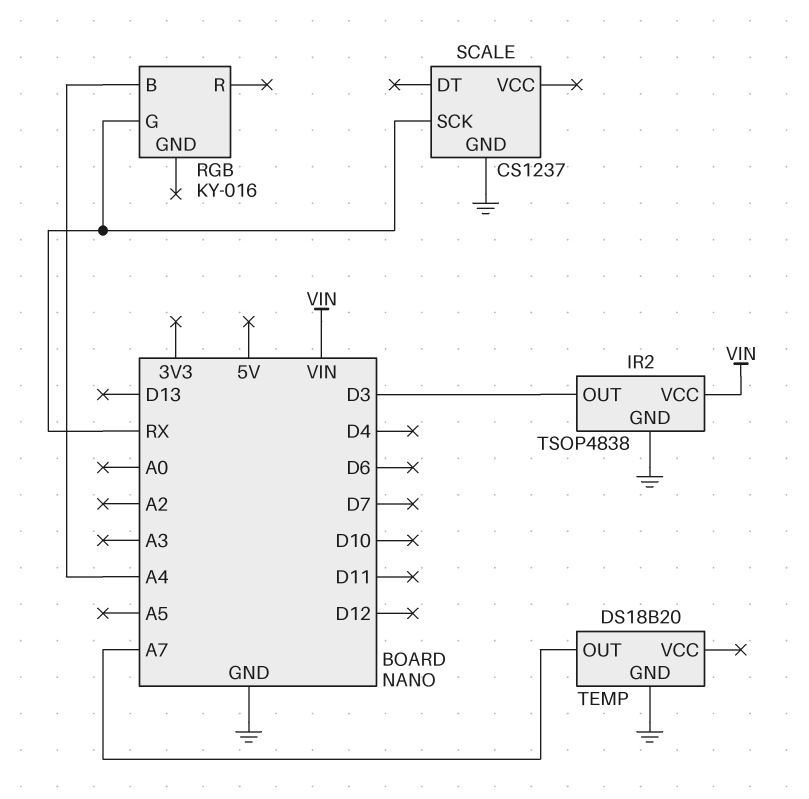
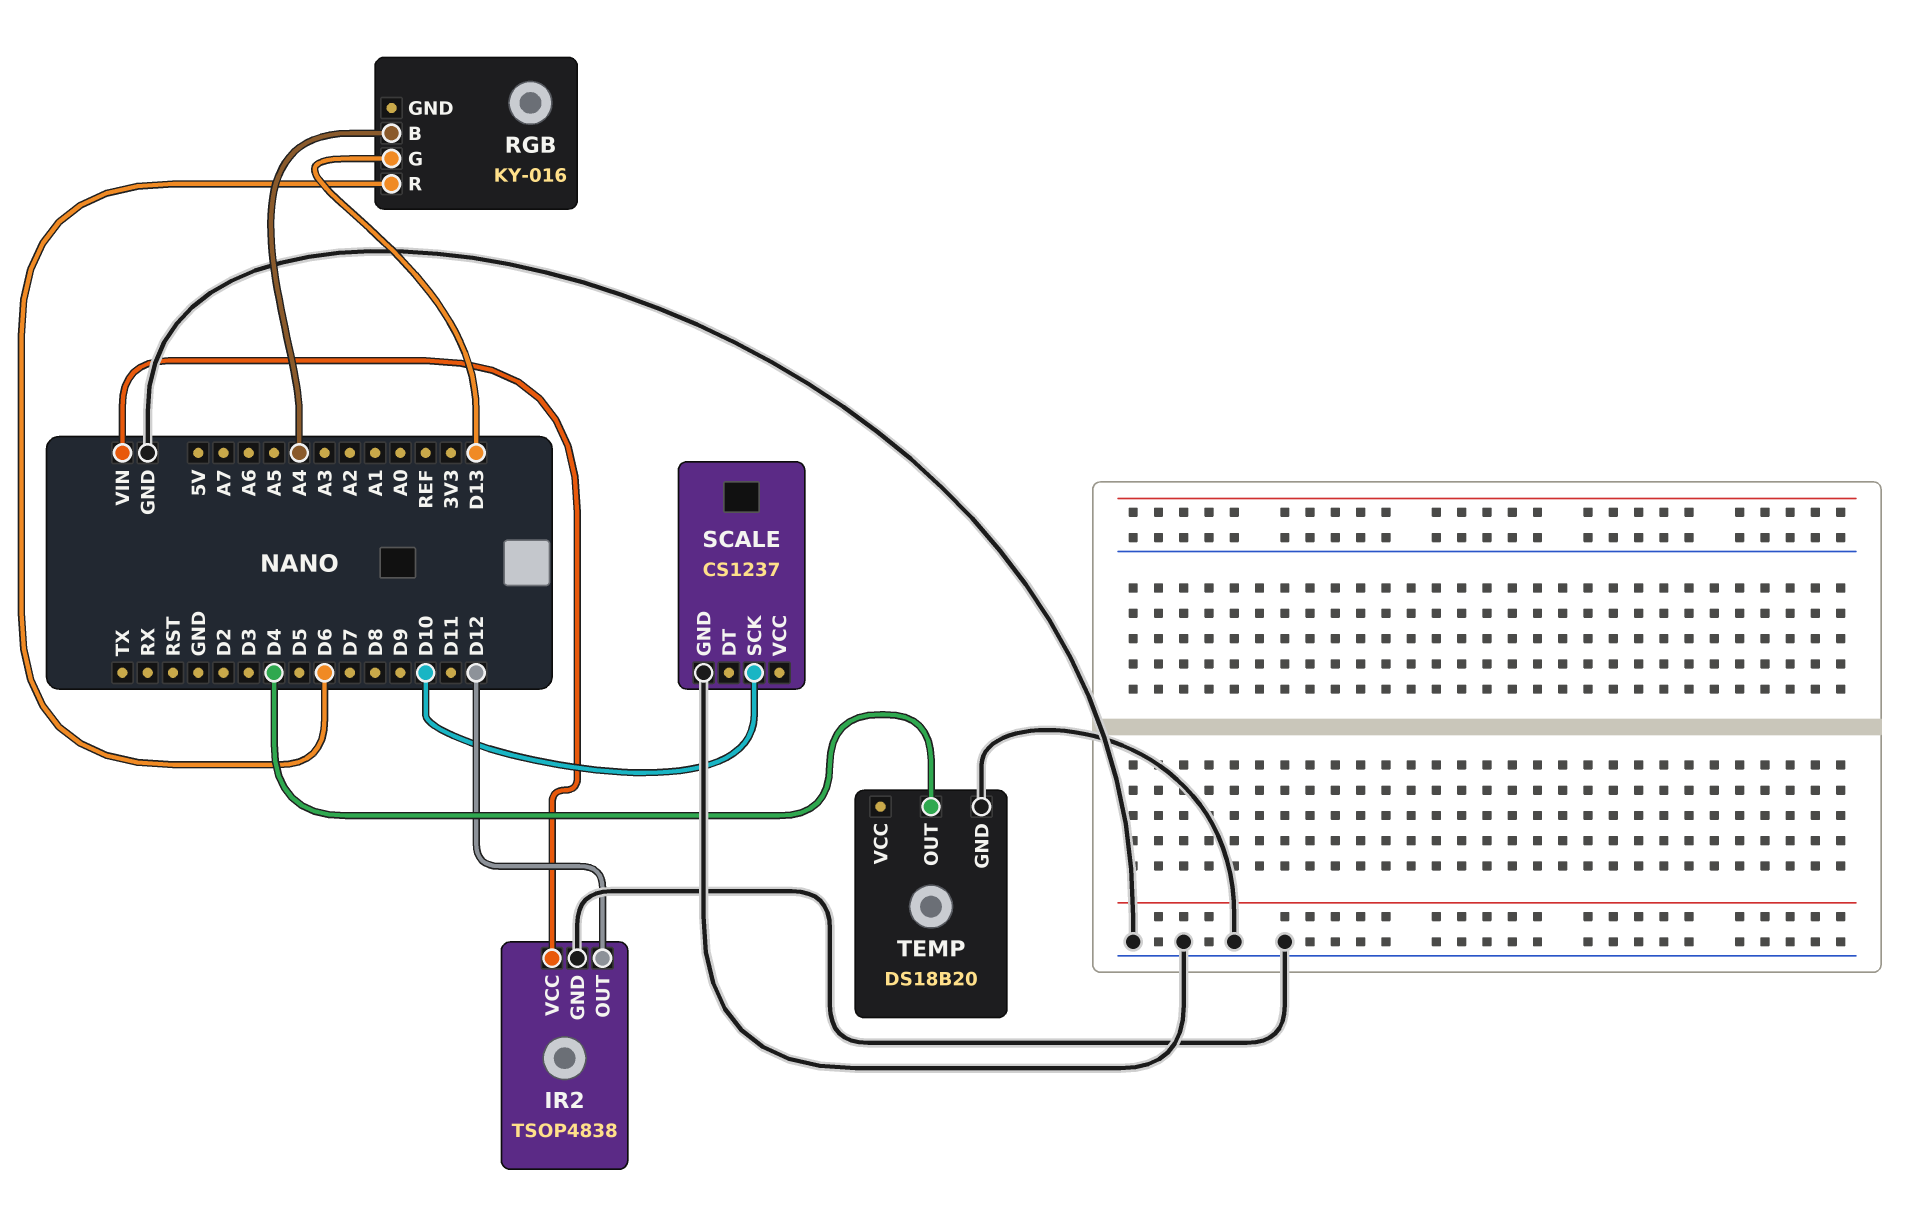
IR2 pin OUT: D3 -> D12
RGB pin G: RX -> D13
RGB pin R: none -> D6
SCALE pin SCK: RX -> D10
TEMP pin OUT: A7 -> D4

